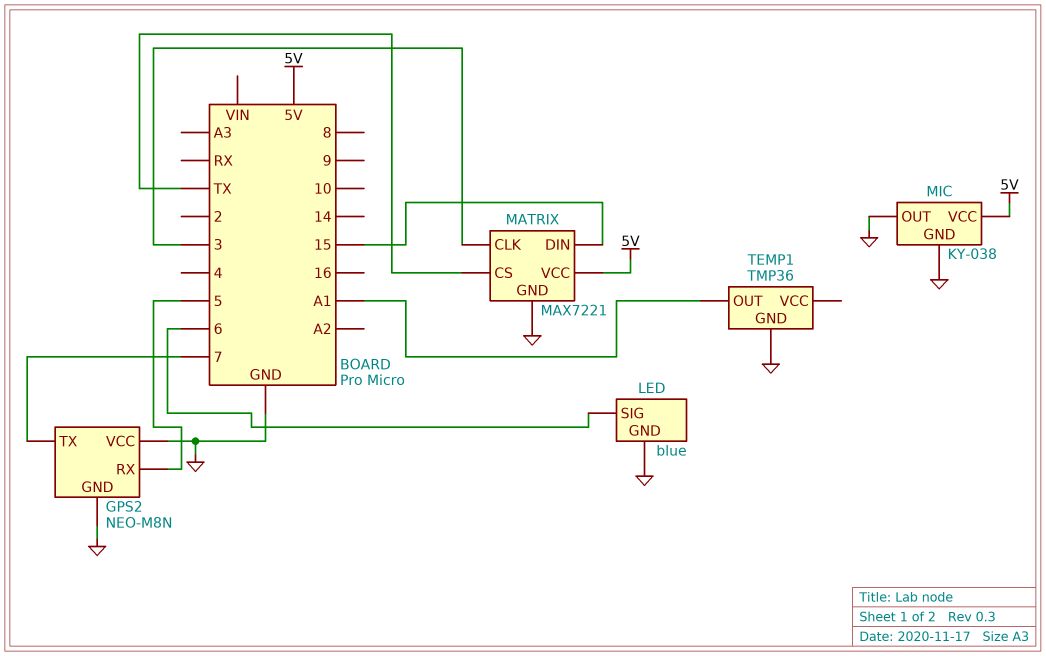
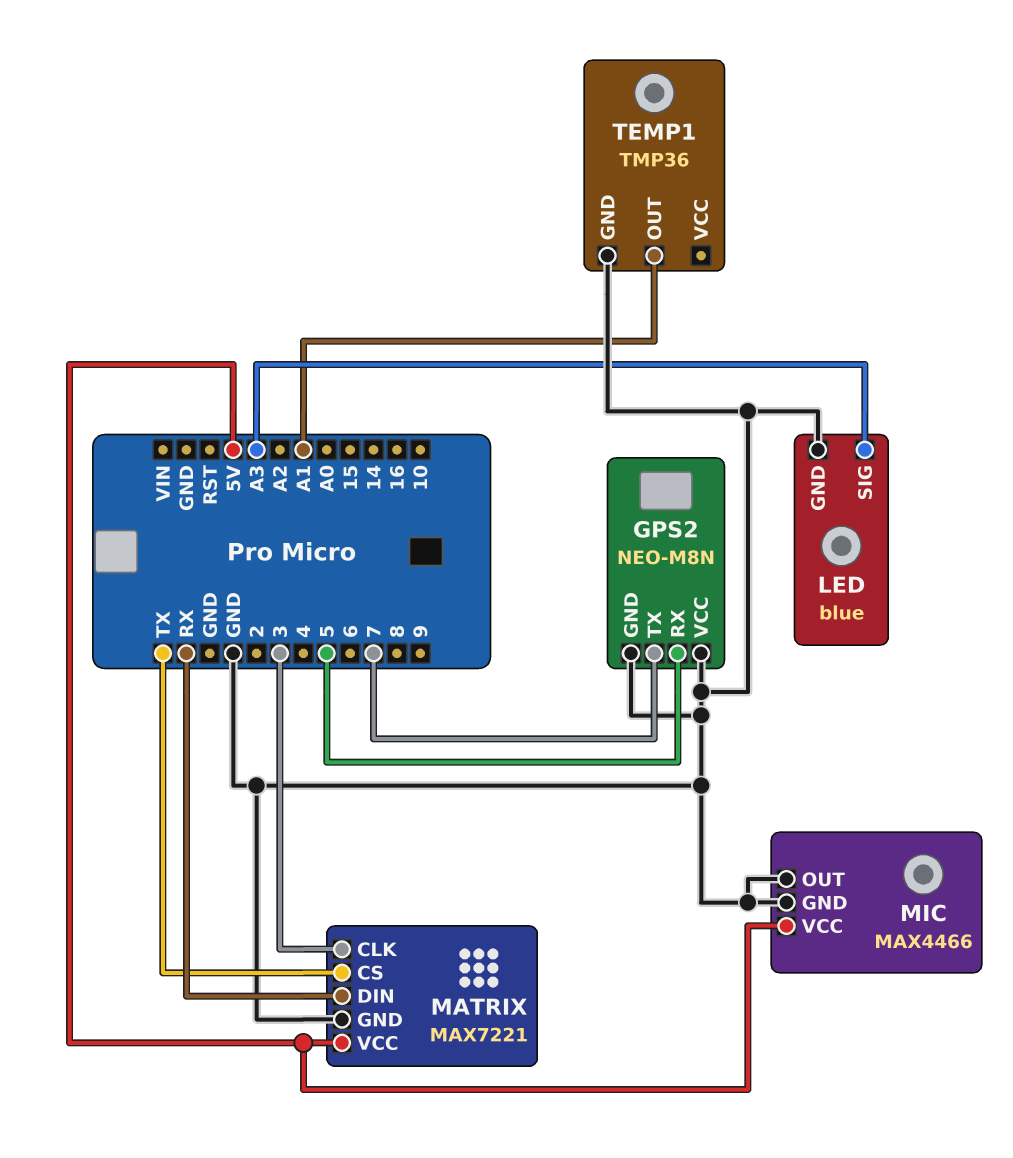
LED pin SIG: 6 -> A3
MATRIX pin DIN: 15 -> RX
MIC: KY-038 -> MAX4466

